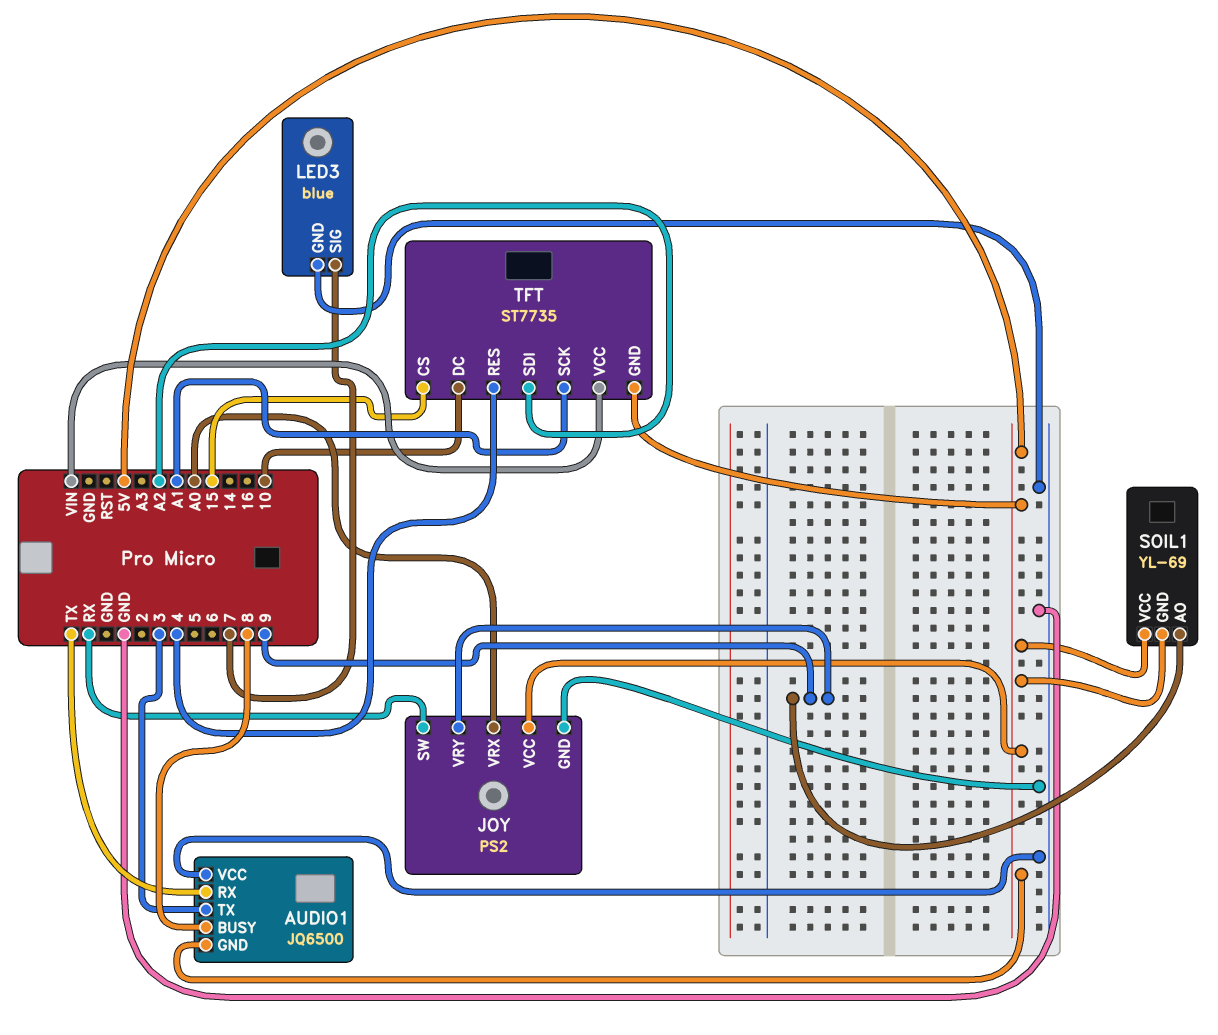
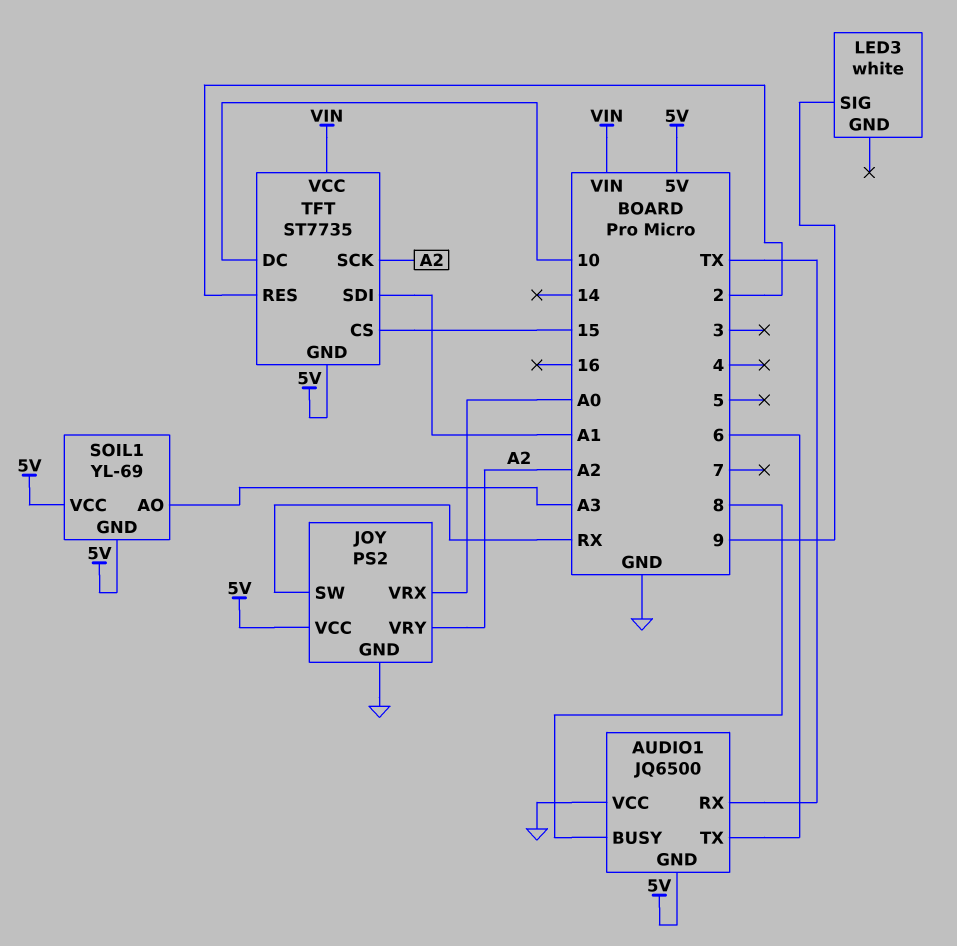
AUDIO1 pin TX: 3 -> 6
JOY pin VRY: 9 -> A2
LED3: blue -> white
LED3 pin GND: GND -> none
LED3 pin SIG: 7 -> 9
SOIL1 pin AO: 9 -> A3
TFT pin RES: 4 -> 2
TFT pin SCK: A1 -> A2
TFT pin SDI: A2 -> A1

